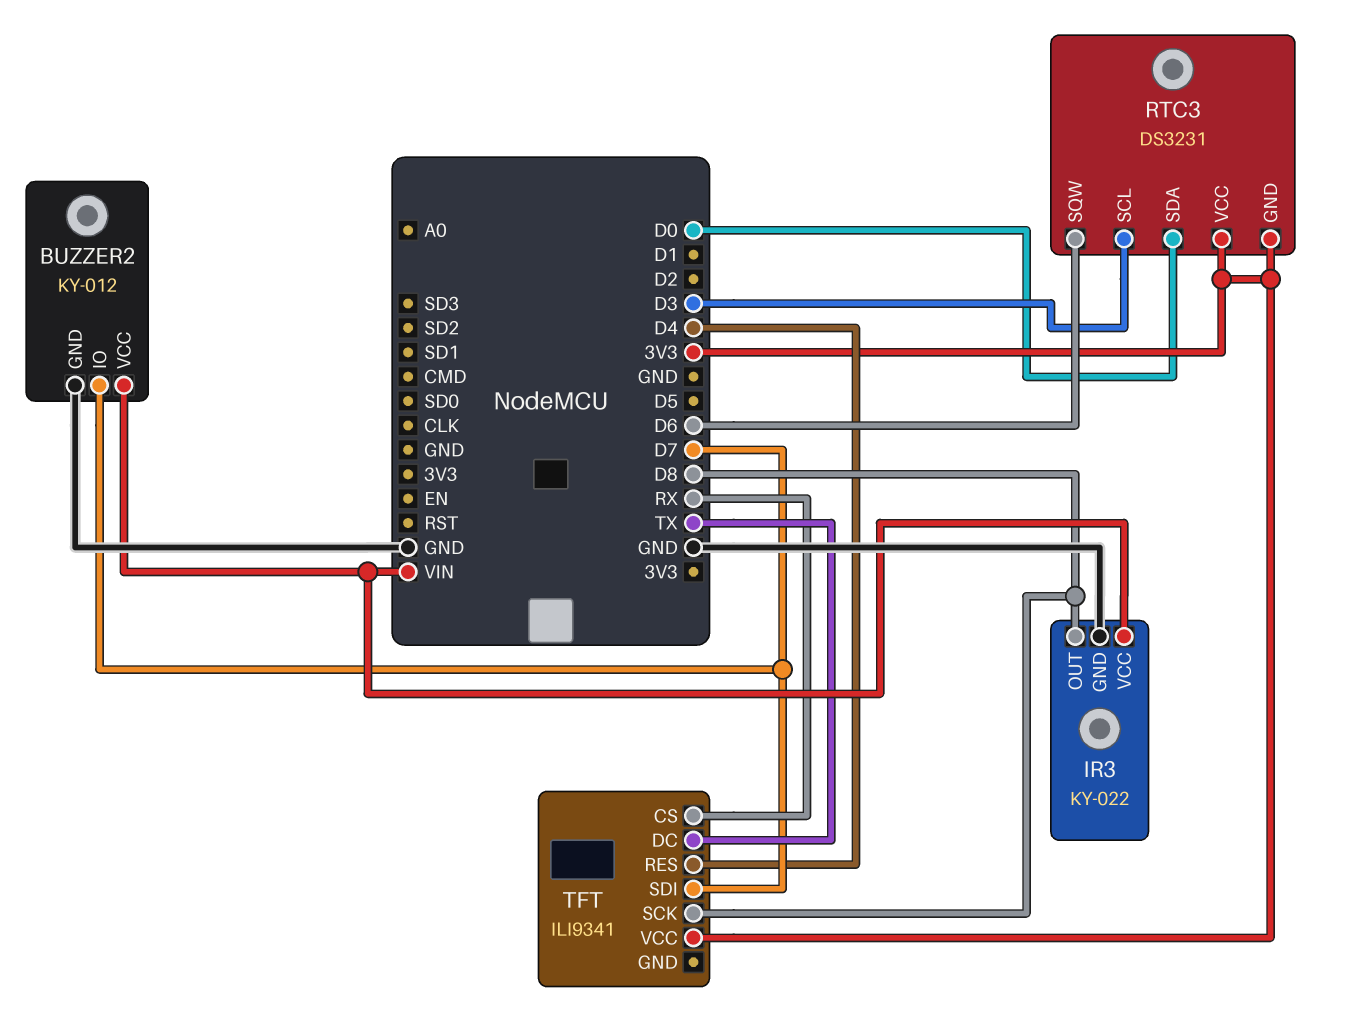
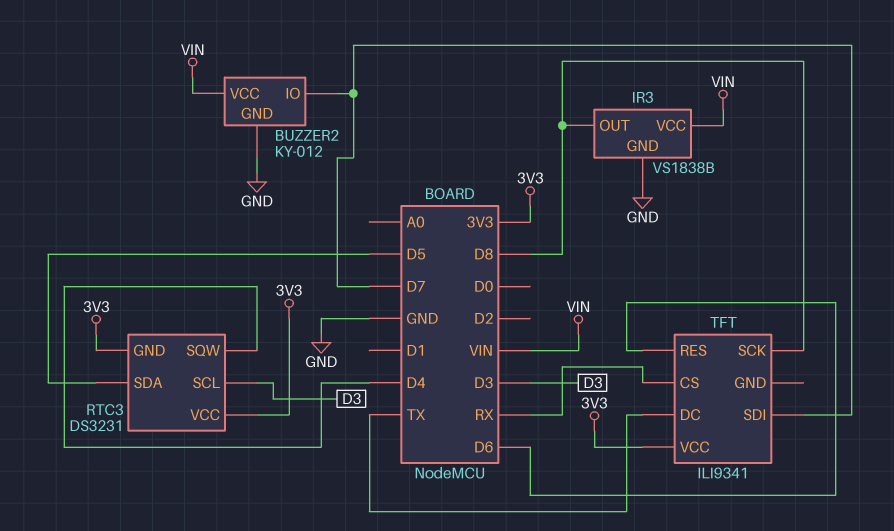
IR3: KY-022 -> VS1838B
RTC3 pin SDA: D0 -> D5
RTC3 pin SQW: D6 -> D4
TFT pin RES: D4 -> D6

